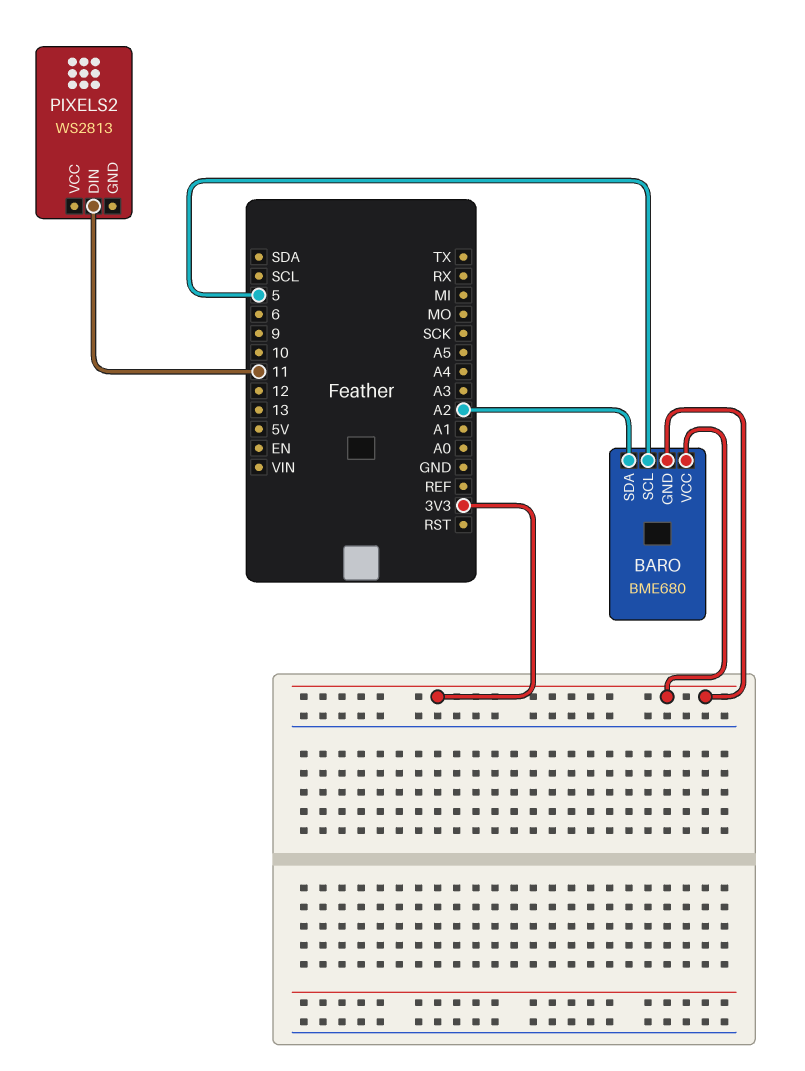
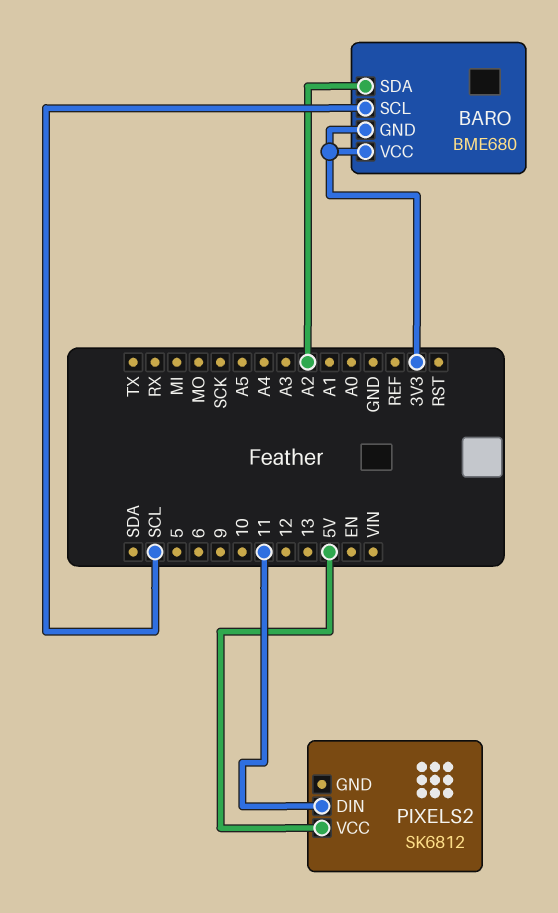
BARO pin SCL: 5 -> SCL
PIXELS2: WS2813 -> SK6812
PIXELS2 pin VCC: none -> 5V

